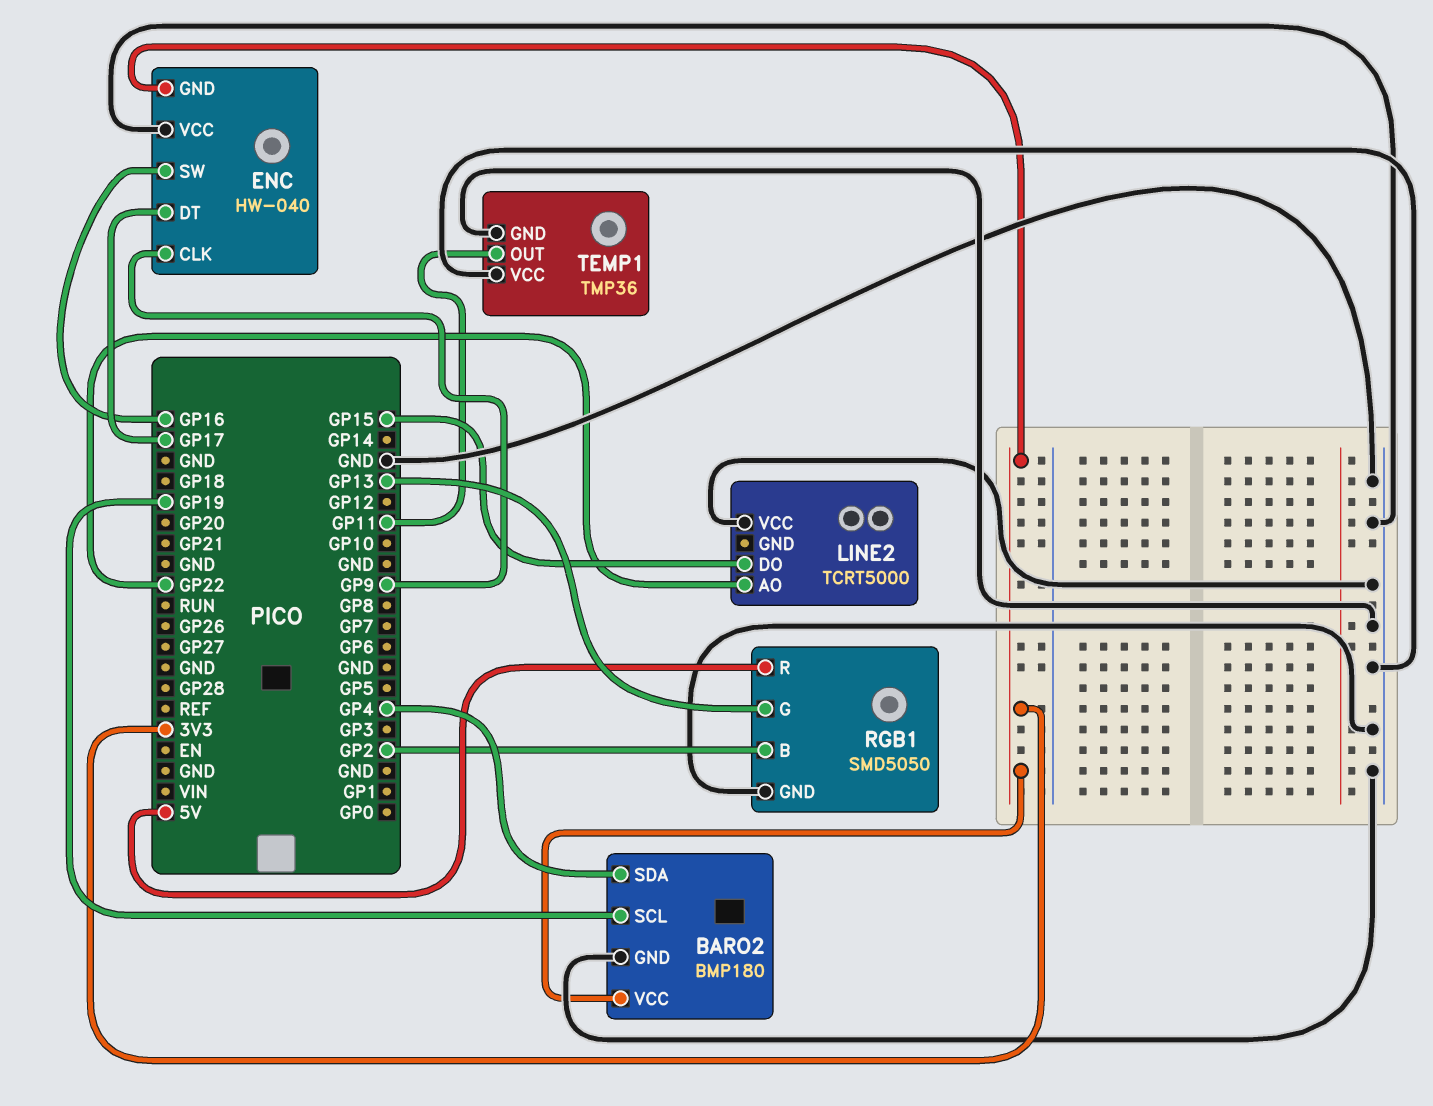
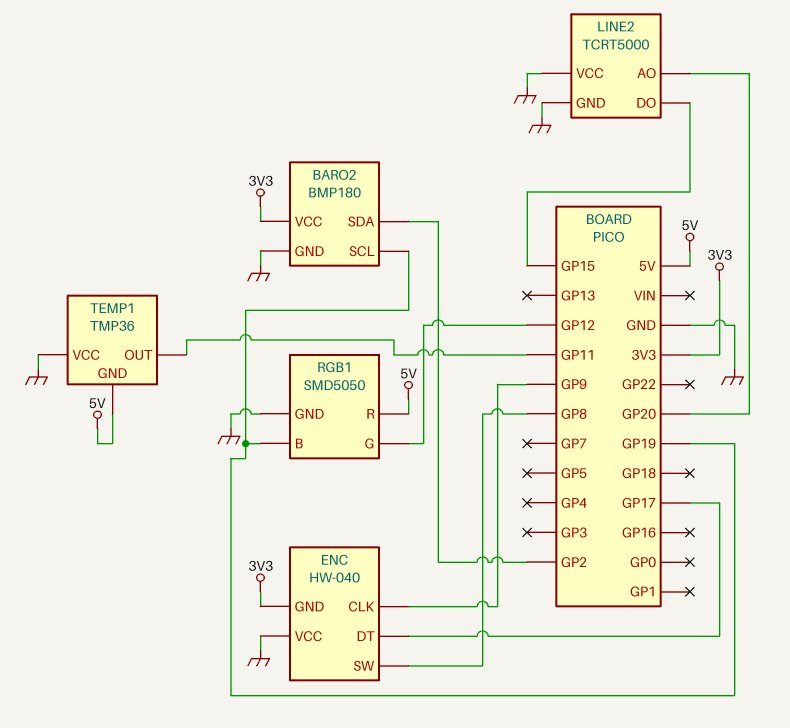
BARO2 pin SDA: GP4 -> GP2
ENC pin SW: GP16 -> GP8
LINE2 pin AO: GP22 -> GP20
LINE2 pin GND: none -> GND
RGB1 pin B: GP2 -> GP19
RGB1 pin G: GP13 -> GP12
TEMP1 pin GND: GND -> 5V

